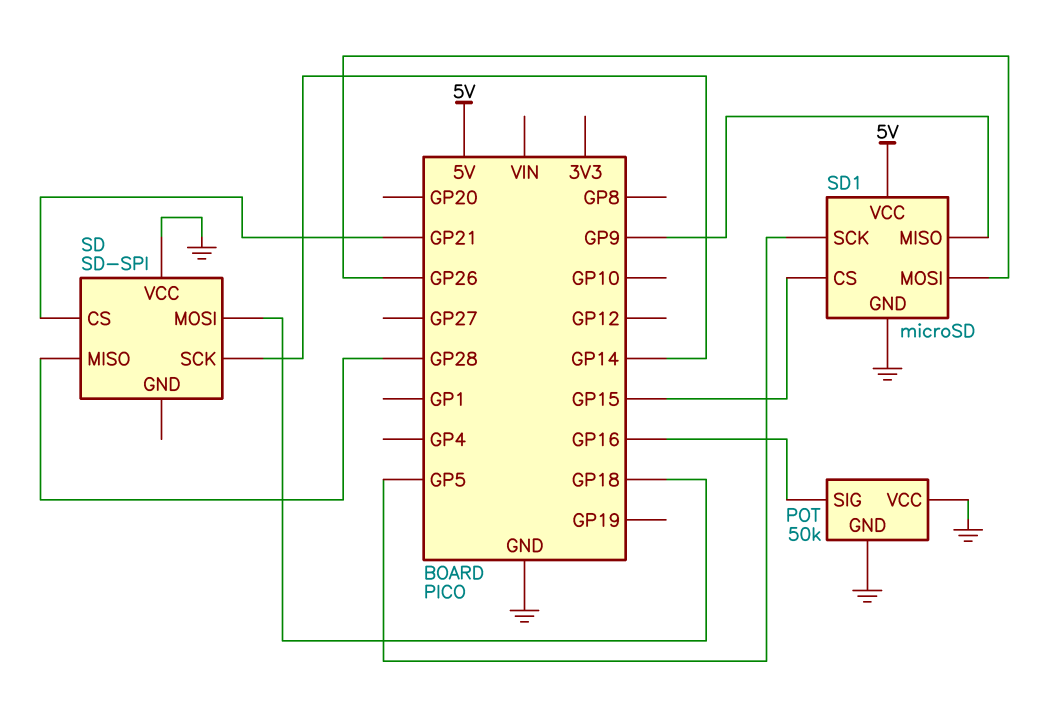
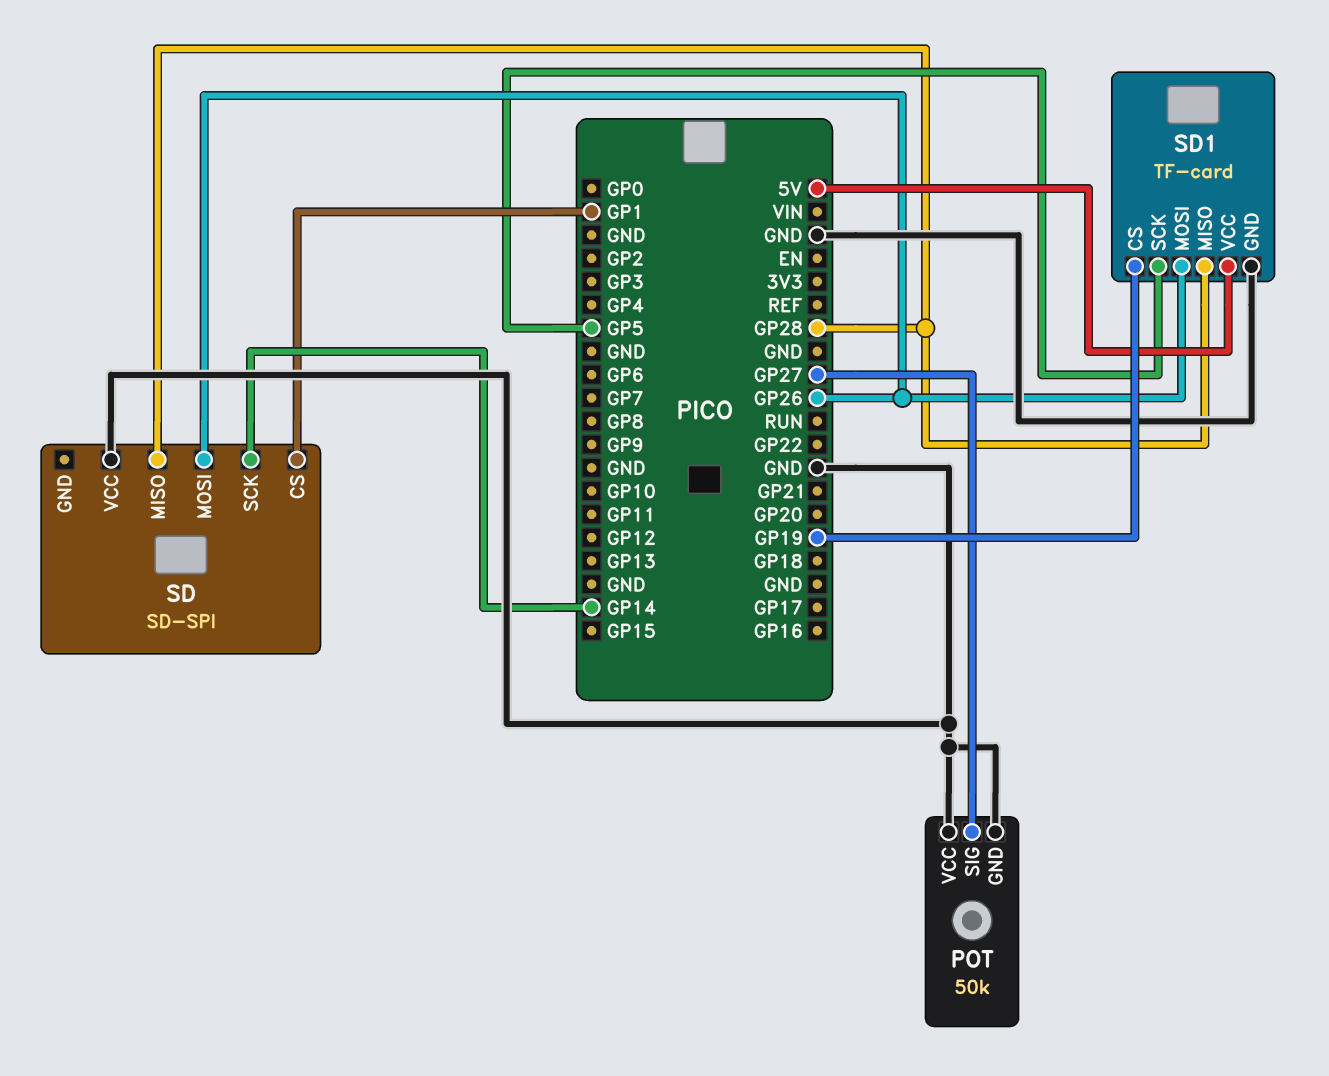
POT pin SIG: GP16 -> GP27
SD pin CS: GP21 -> GP1
SD pin MOSI: GP18 -> GP26
SD1: microSD -> TF-card
SD1 pin CS: GP15 -> GP19
SD1 pin MISO: GP9 -> GP28

